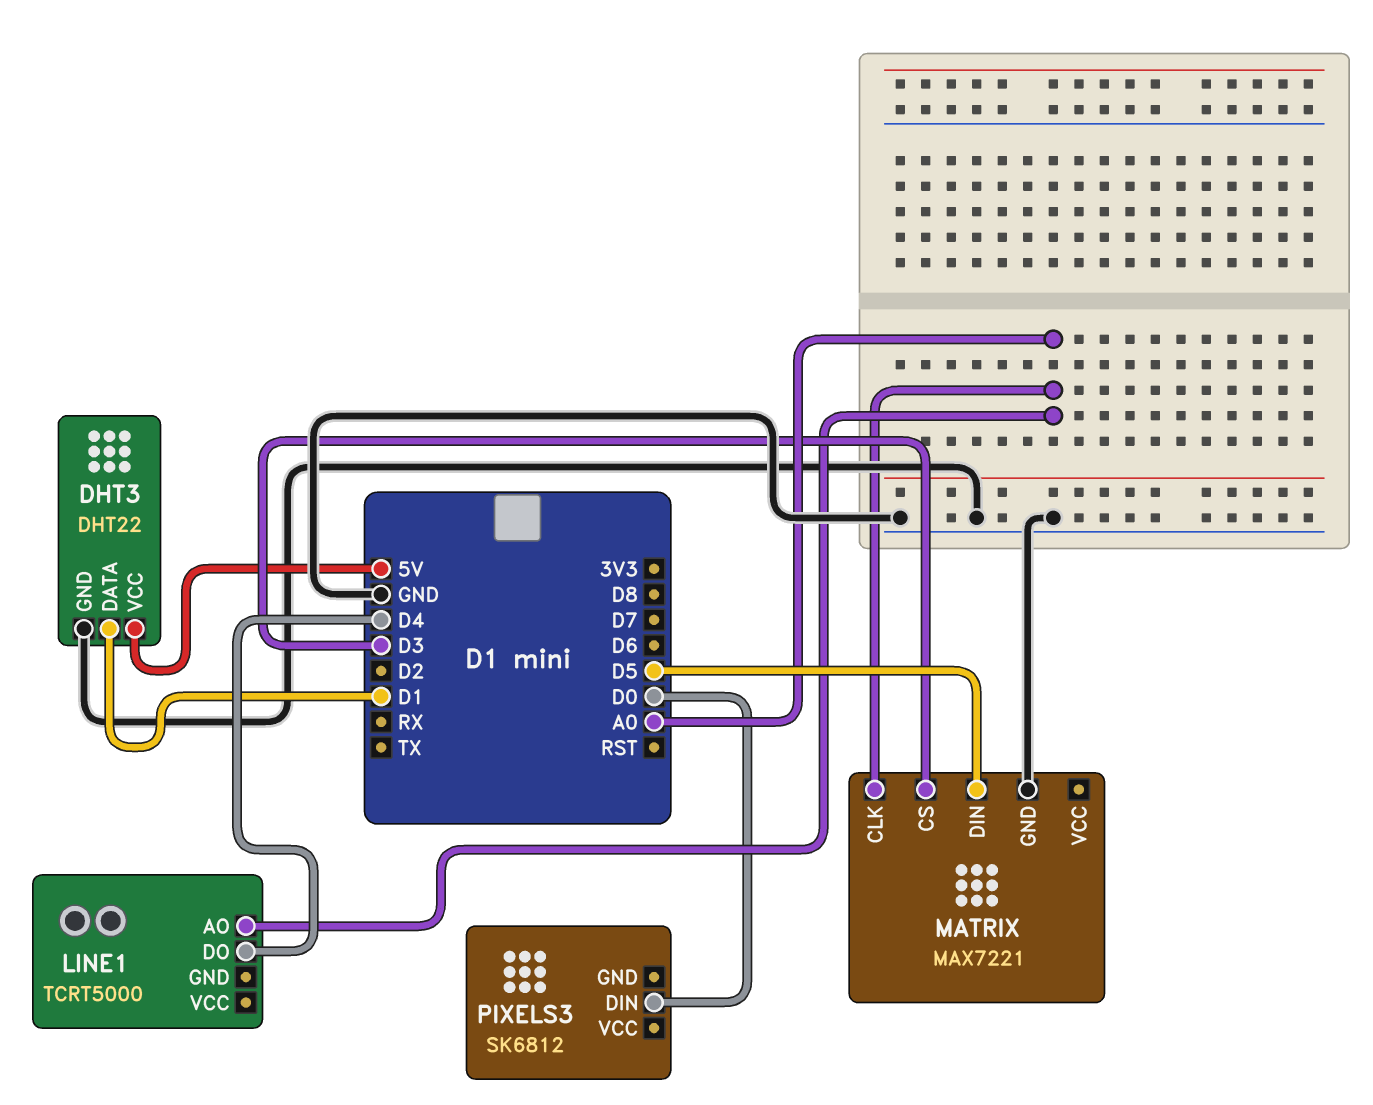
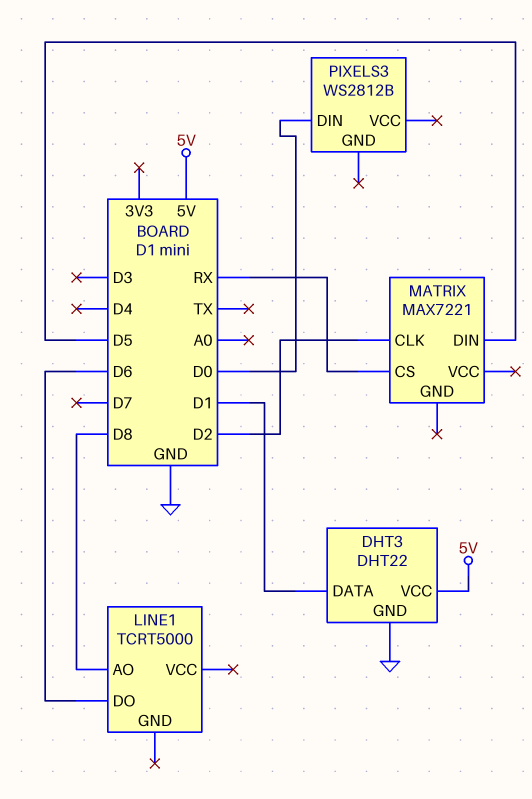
LINE1 pin AO: A0 -> D8
LINE1 pin DO: D4 -> D6
MATRIX pin CLK: A0 -> D2
MATRIX pin CS: D3 -> RX
MATRIX pin GND: GND -> none
PIXELS3: SK6812 -> WS2812B

